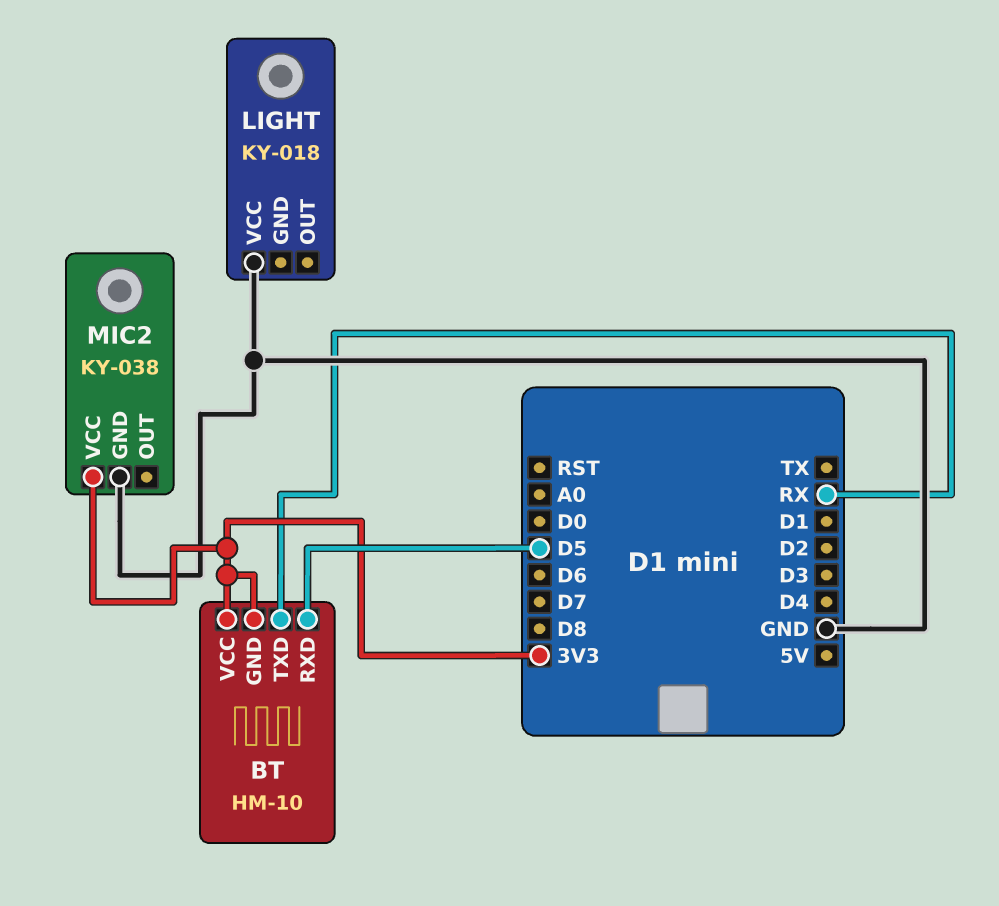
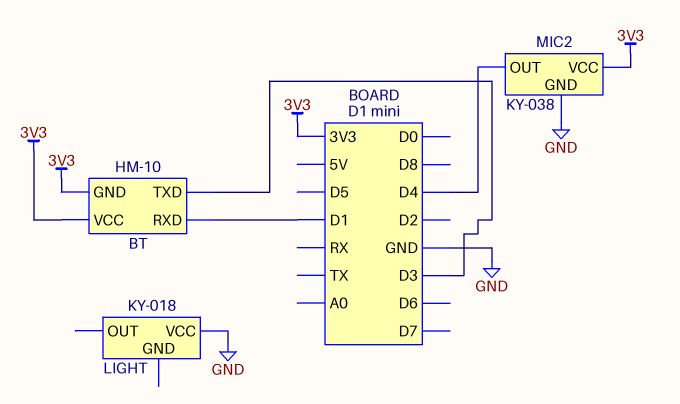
BT pin RXD: D5 -> D1
BT pin TXD: RX -> D3
MIC2 pin OUT: none -> D4

